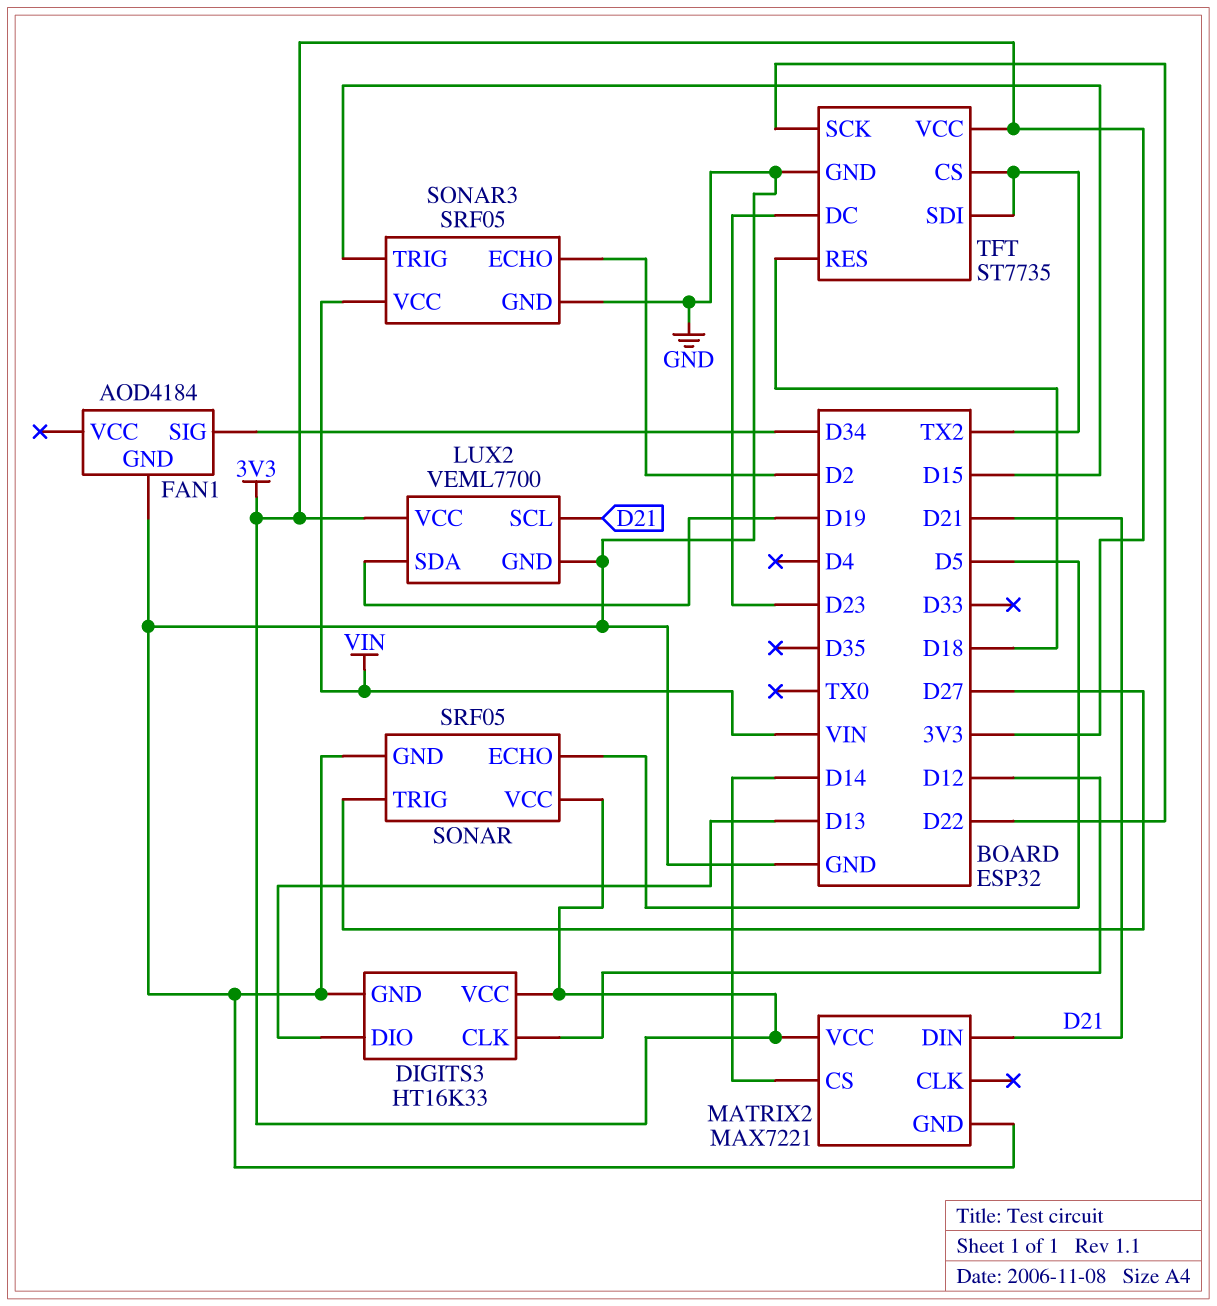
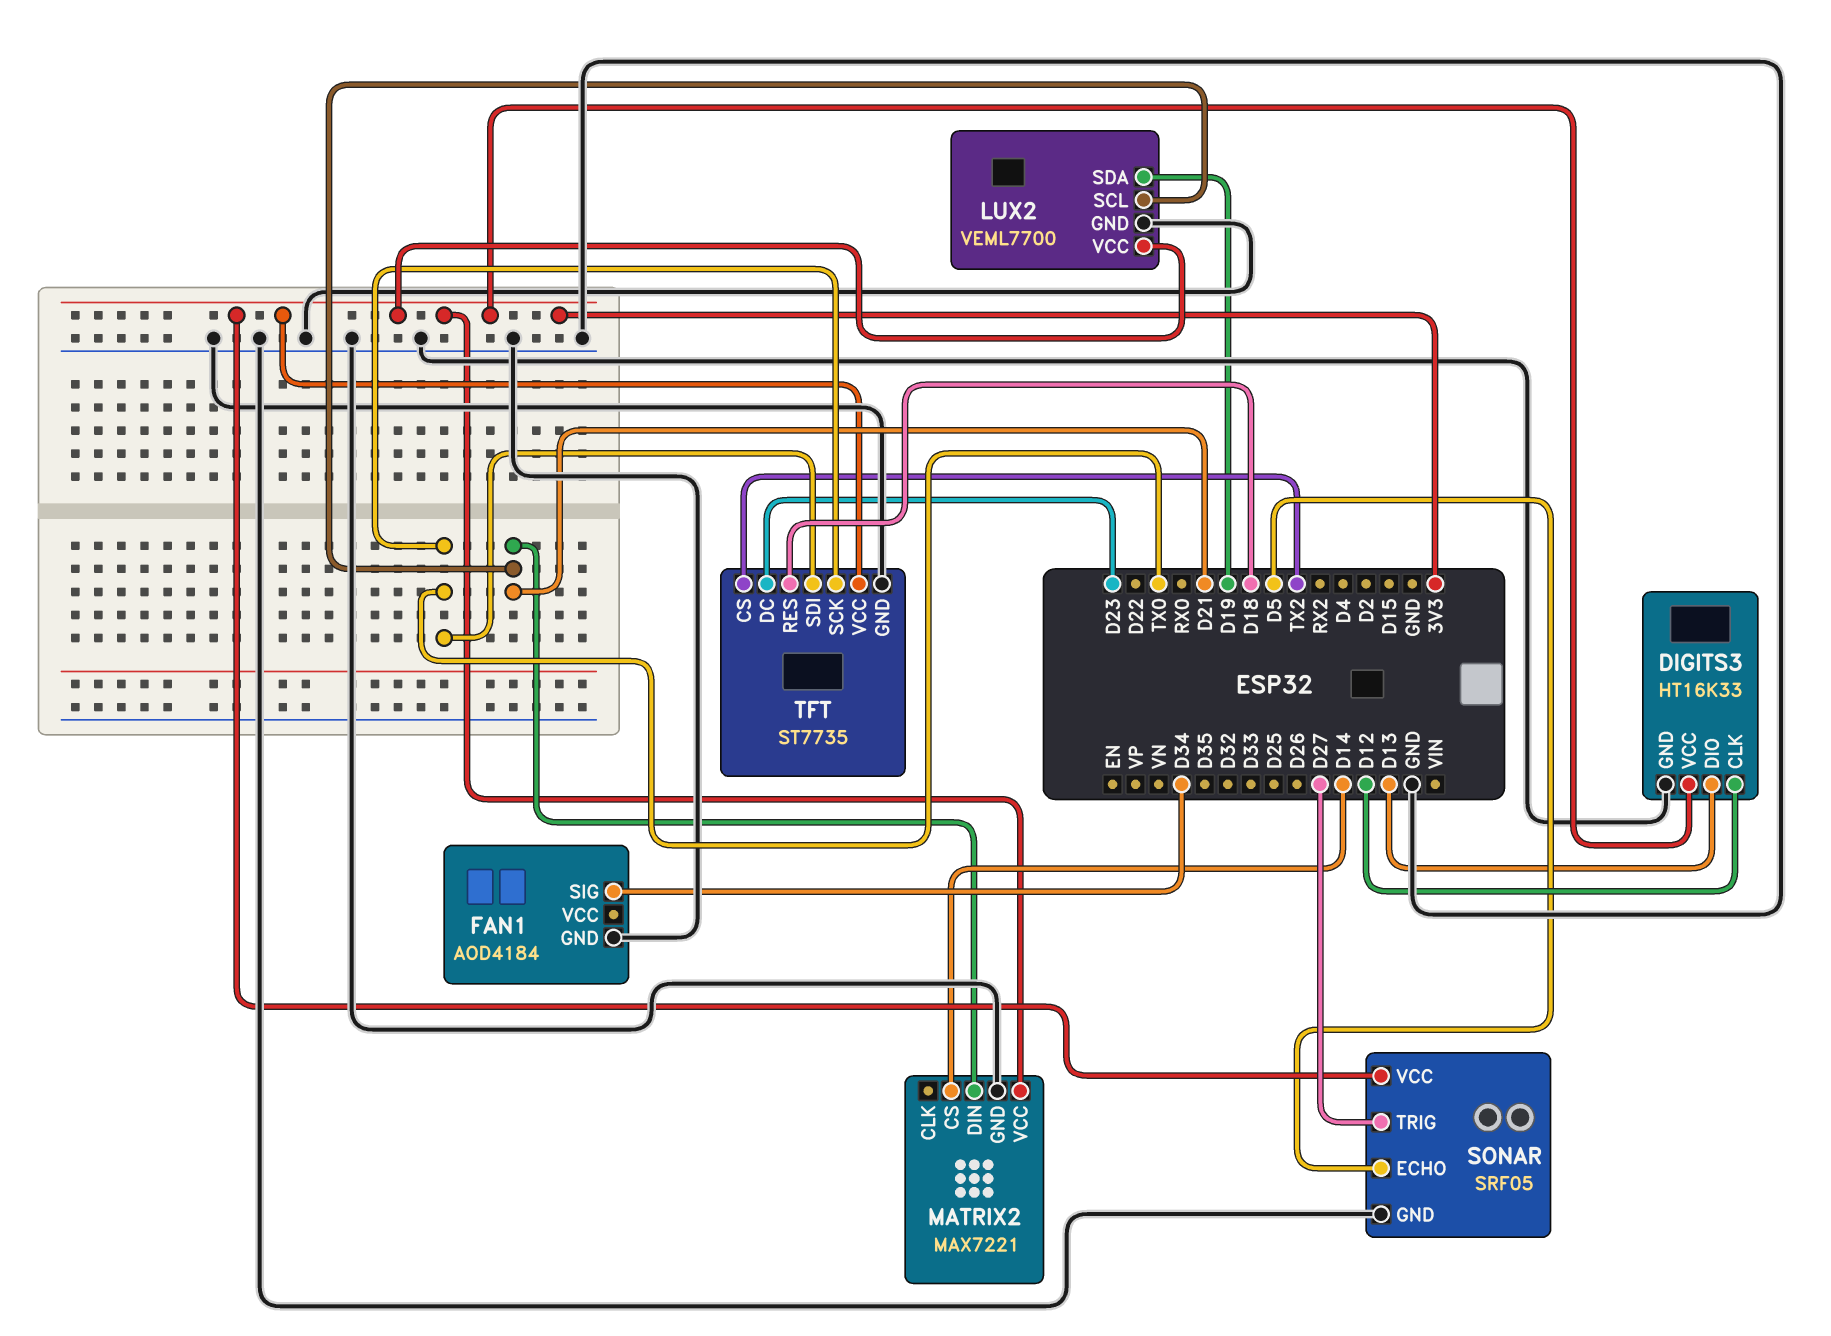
SONAR3: SRF05 -> none
SONAR3 pin ECHO: D2 -> none
SONAR3 pin GND: GND -> none
SONAR3 pin TRIG: D15 -> none
SONAR3 pin VCC: VIN -> none
TFT pin SCK: D22 -> TX0
TFT pin SDI: TX2 -> TX0

